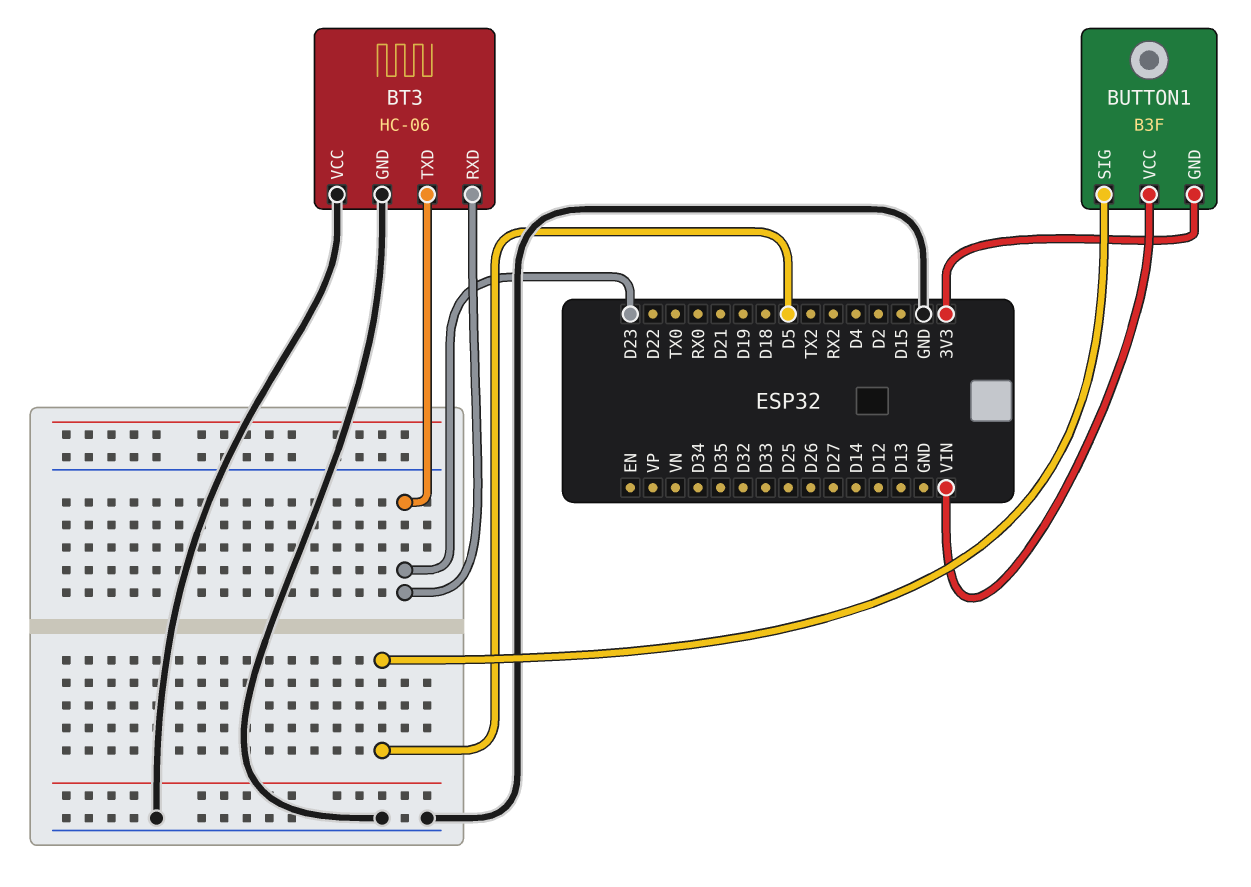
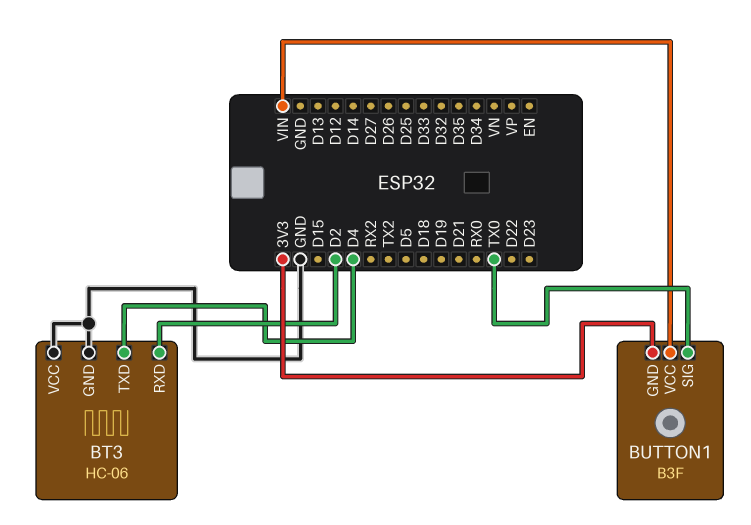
BT3 pin RXD: D23 -> D2
BT3 pin TXD: D23 -> D4
BUTTON1 pin SIG: D5 -> TX0

